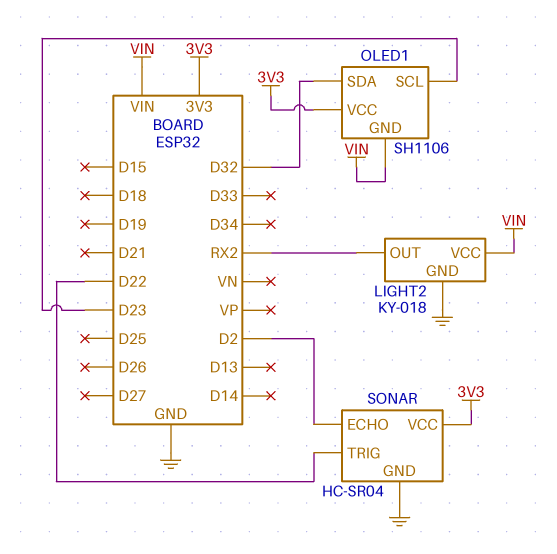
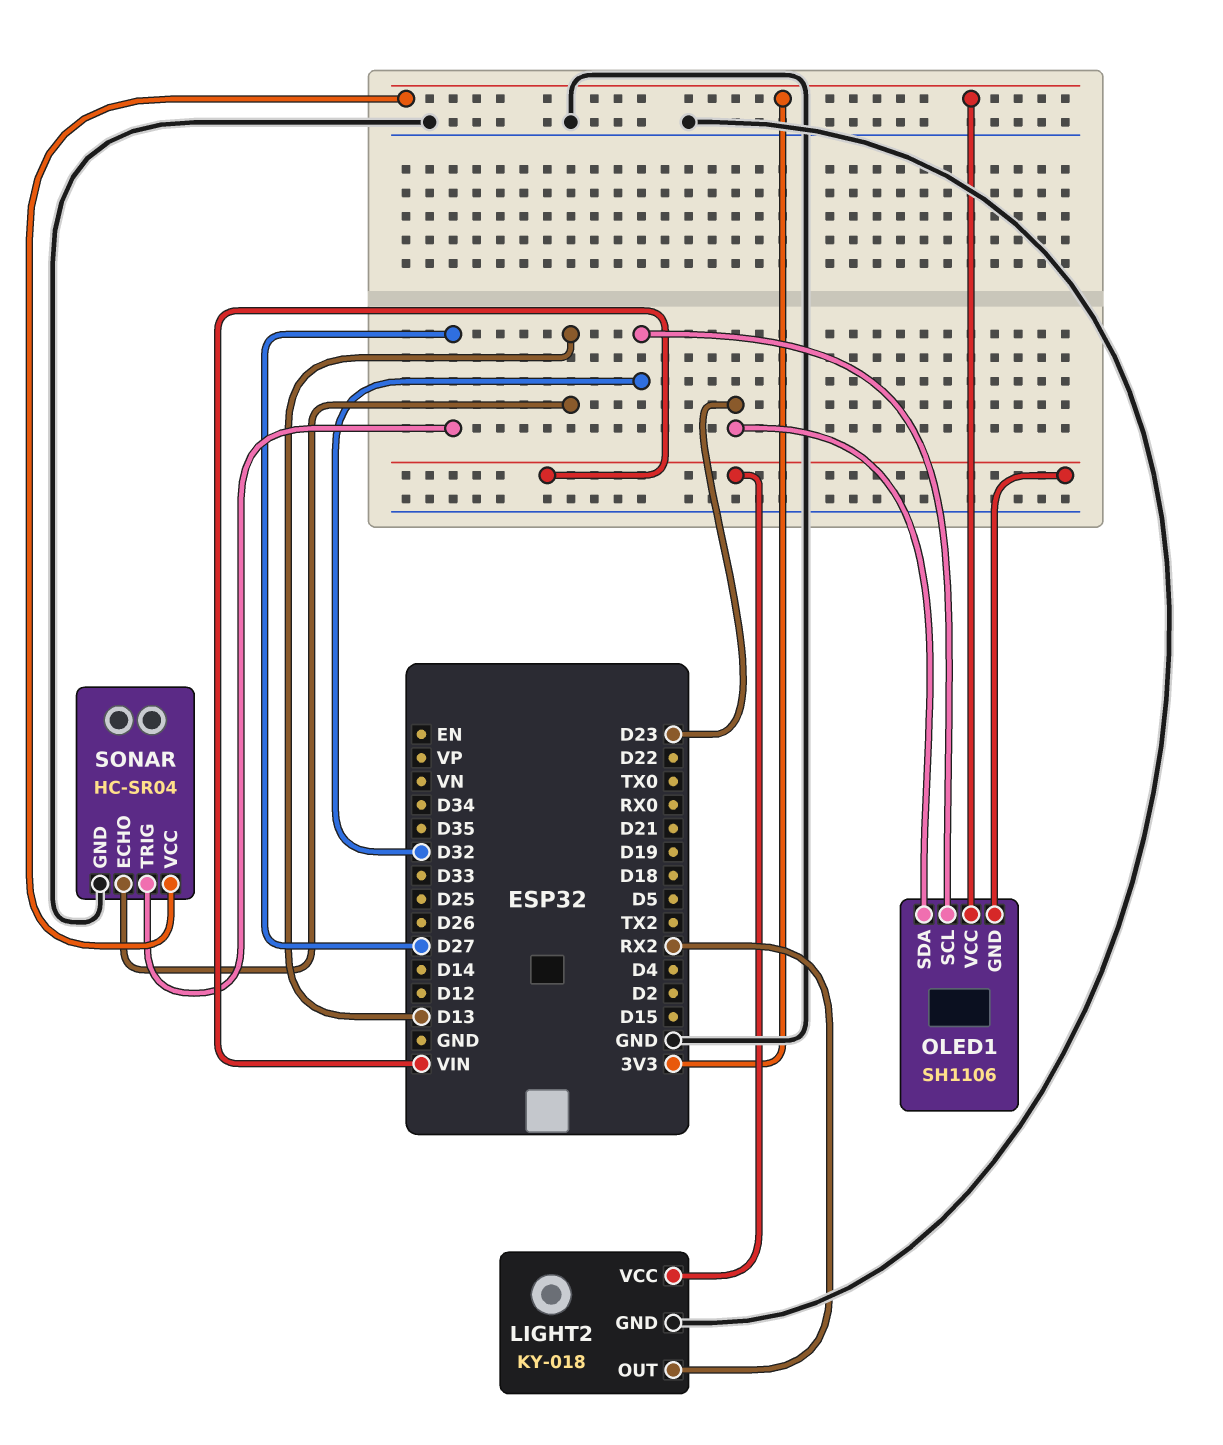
OLED1 pin SCL: D23 -> D32
OLED1 pin SDA: D32 -> D23
SONAR pin ECHO: D2 -> D13
SONAR pin TRIG: D22 -> D27

